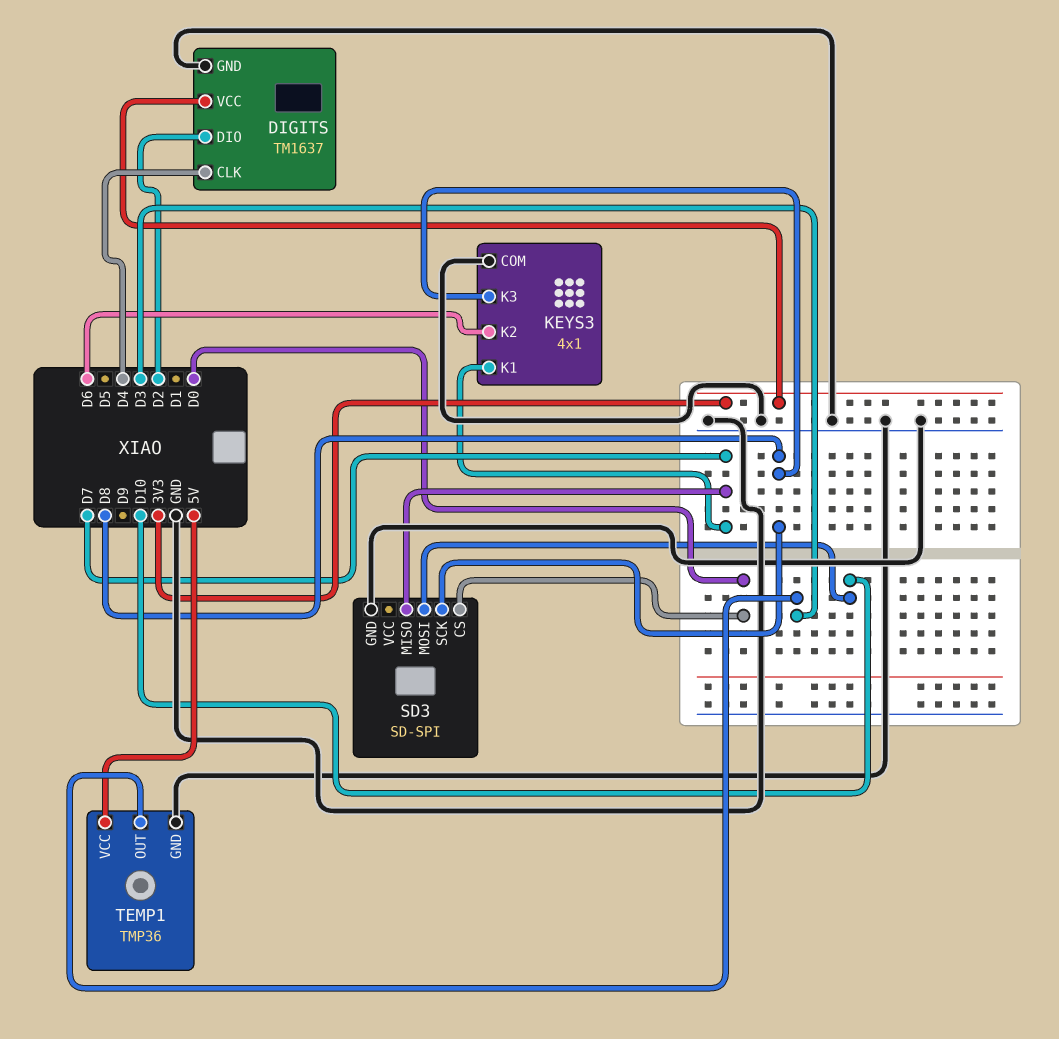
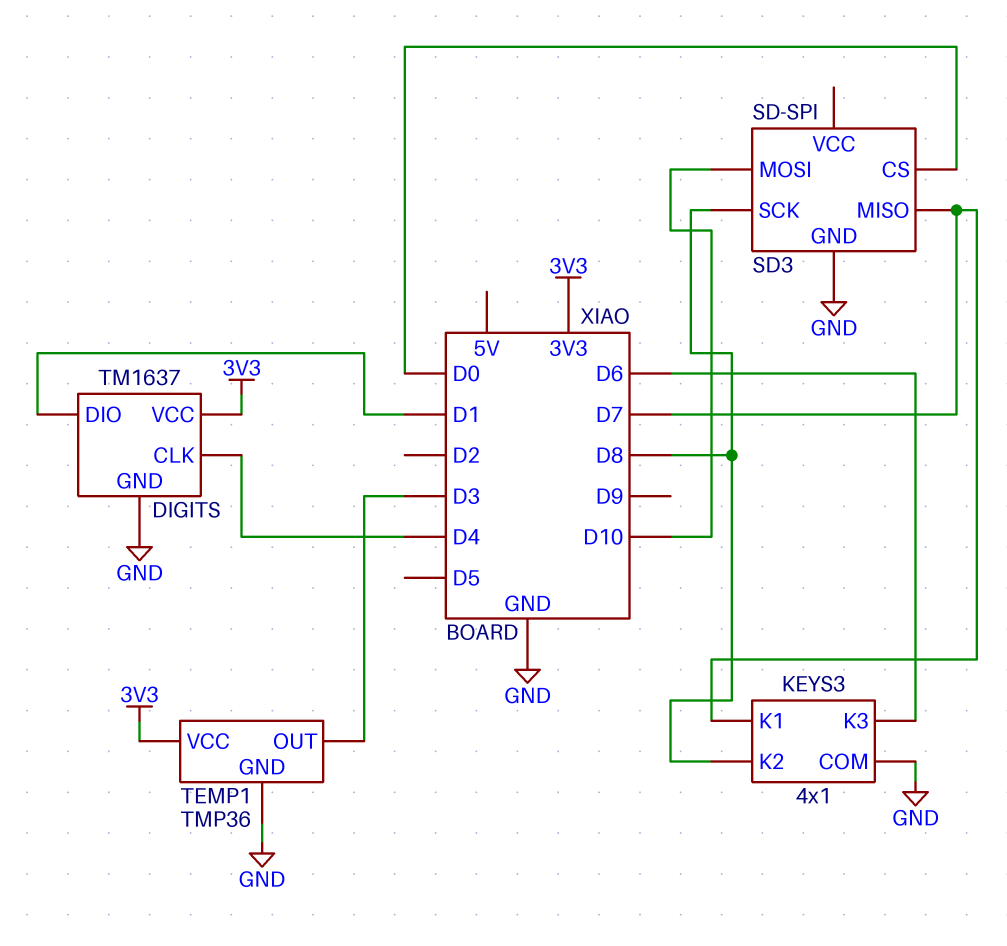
DIGITS pin DIO: D2 -> D1
KEYS3 pin K2: D6 -> D8
KEYS3 pin K3: D8 -> D6
TEMP1 pin VCC: 5V -> 3V3

